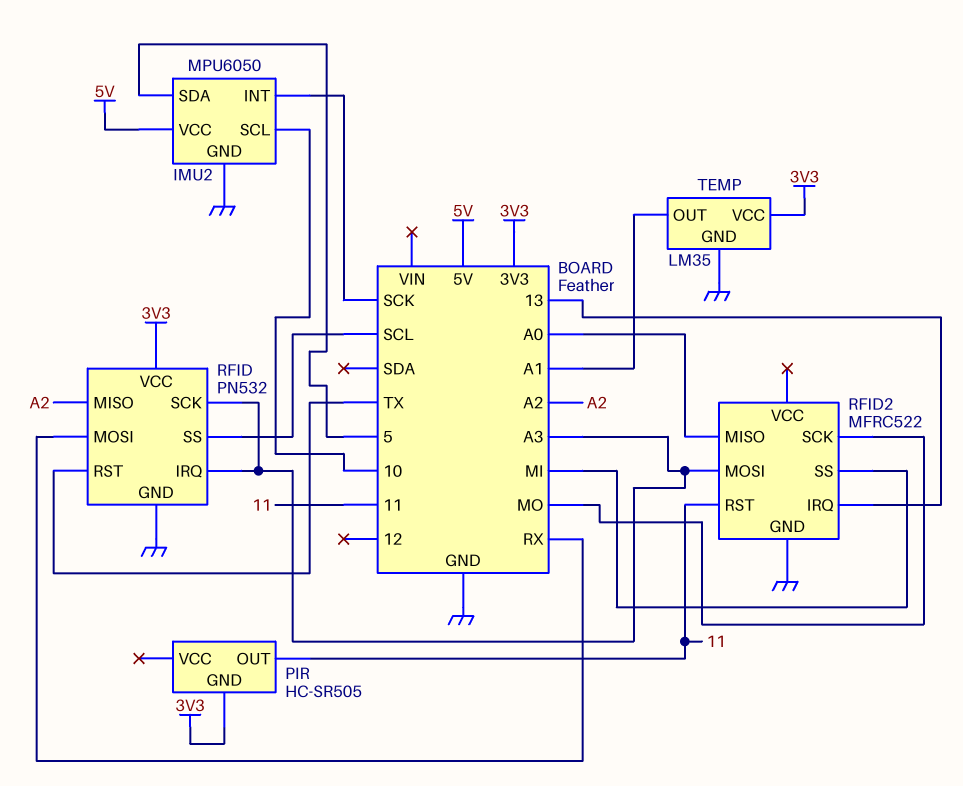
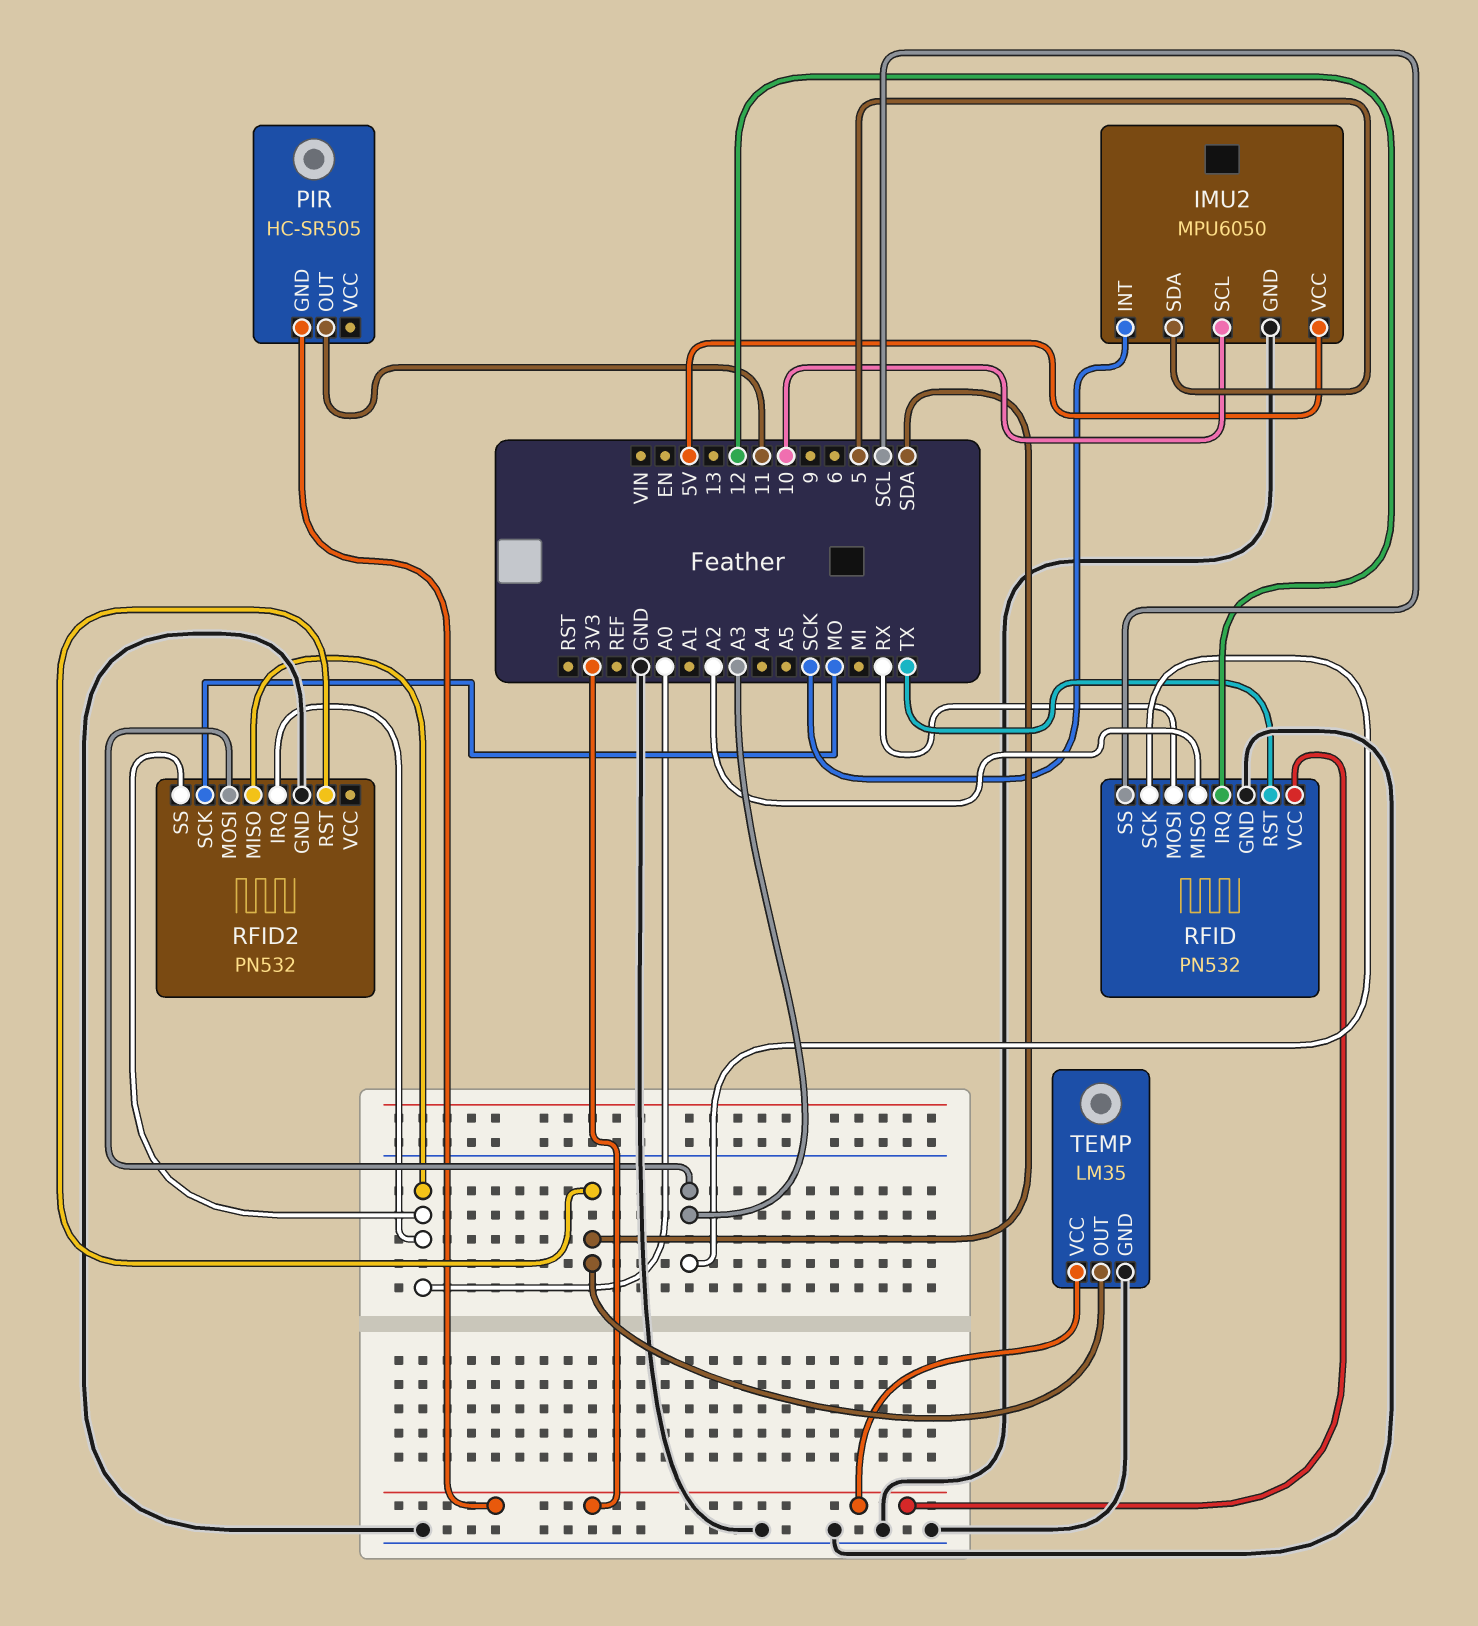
RFID pin IRQ: A3 -> 12
RFID2: MFRC522 -> PN532
RFID2 pin IRQ: 13 -> A0
RFID2 pin RST: 11 -> SDA
RFID2 pin SS: MI -> A0
TEMP pin OUT: A1 -> SDA

